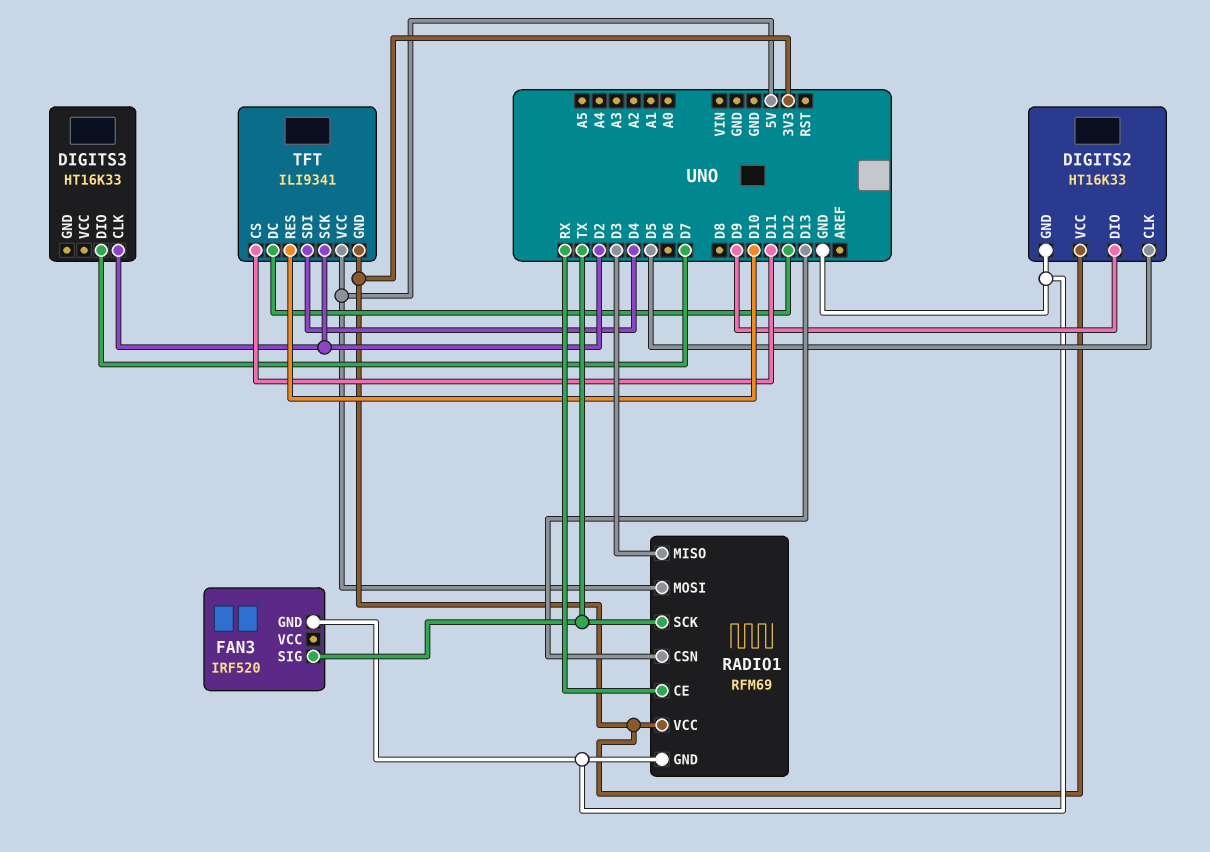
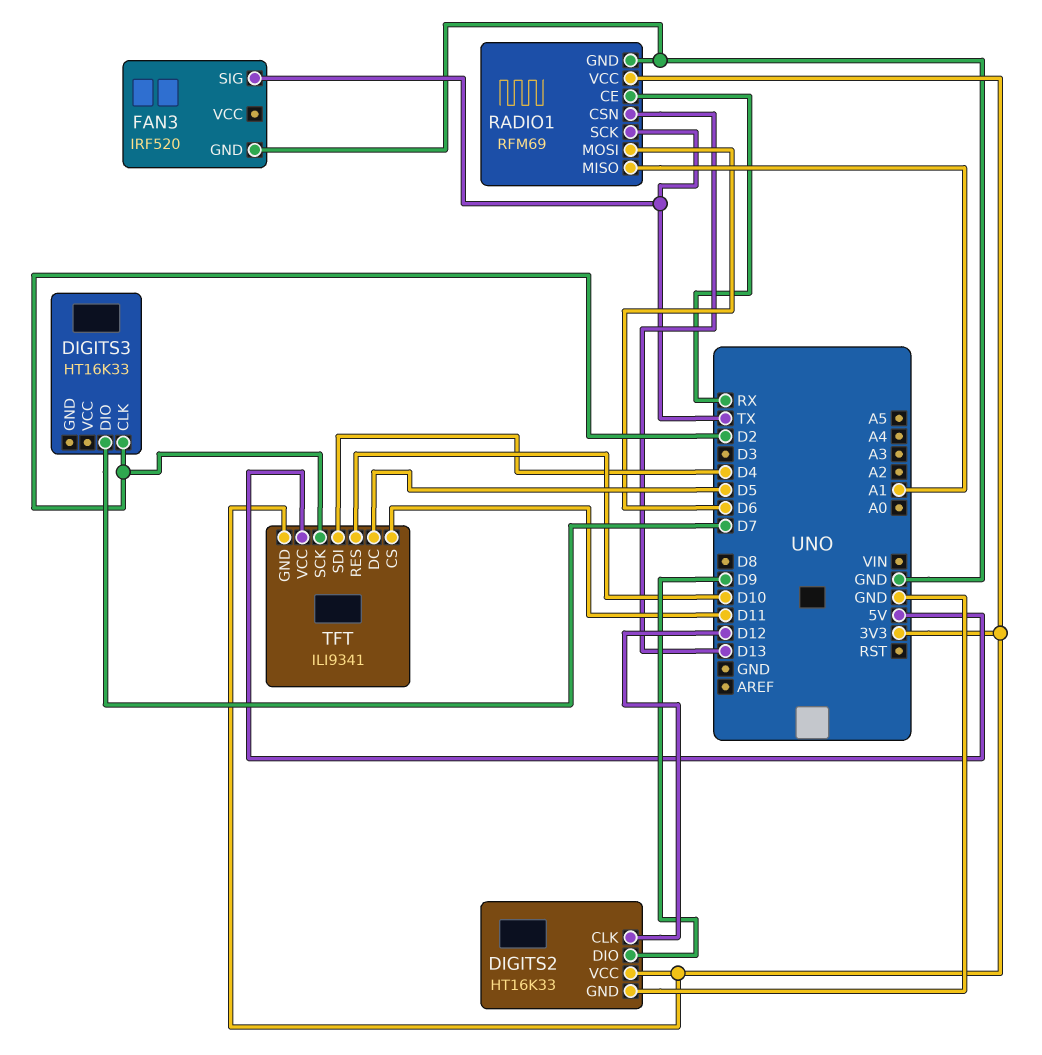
DIGITS2 pin CLK: D5 -> D12
RADIO1 pin MISO: D3 -> A1
RADIO1 pin MOSI: 5V -> D6
TFT pin DC: D12 -> D5

